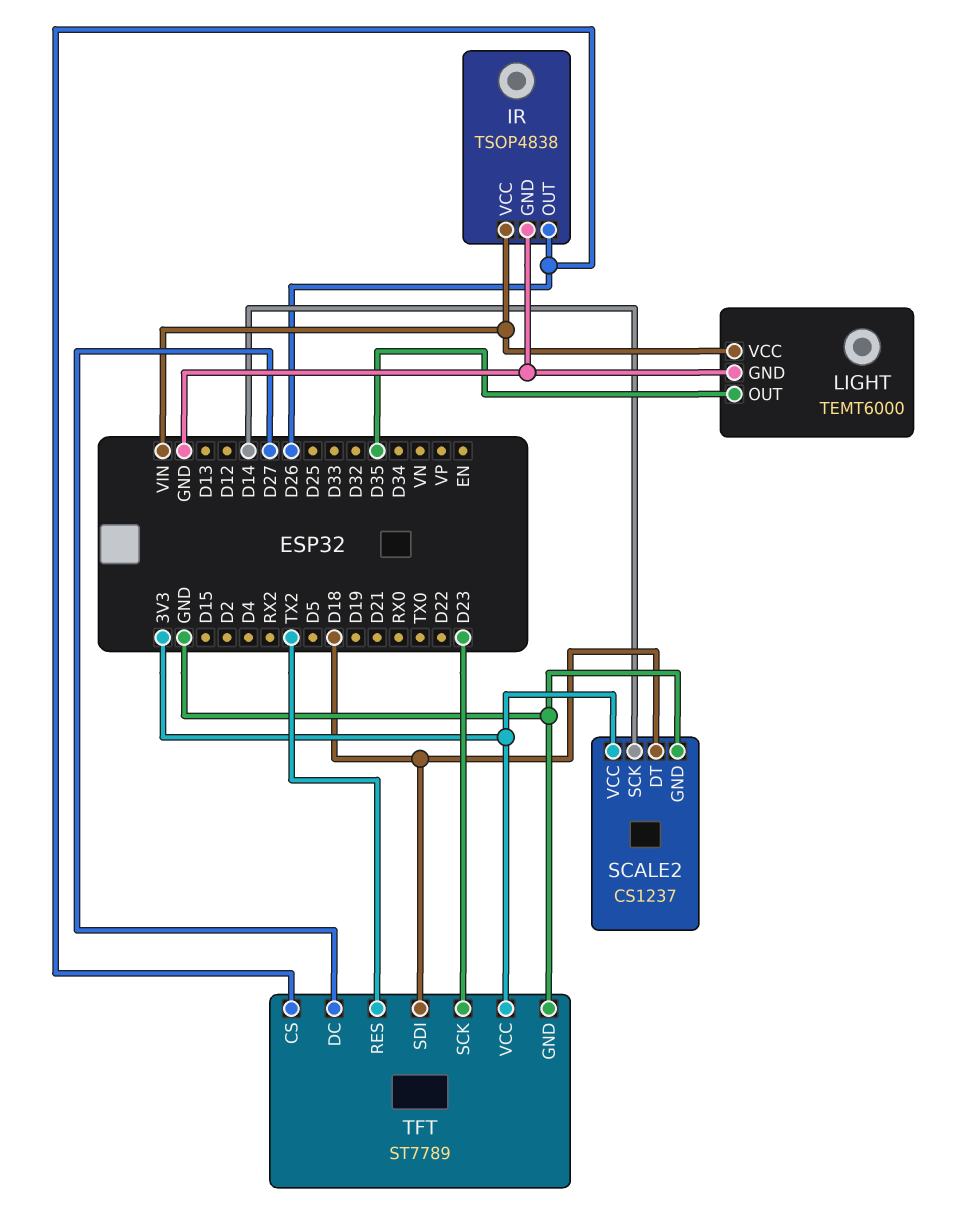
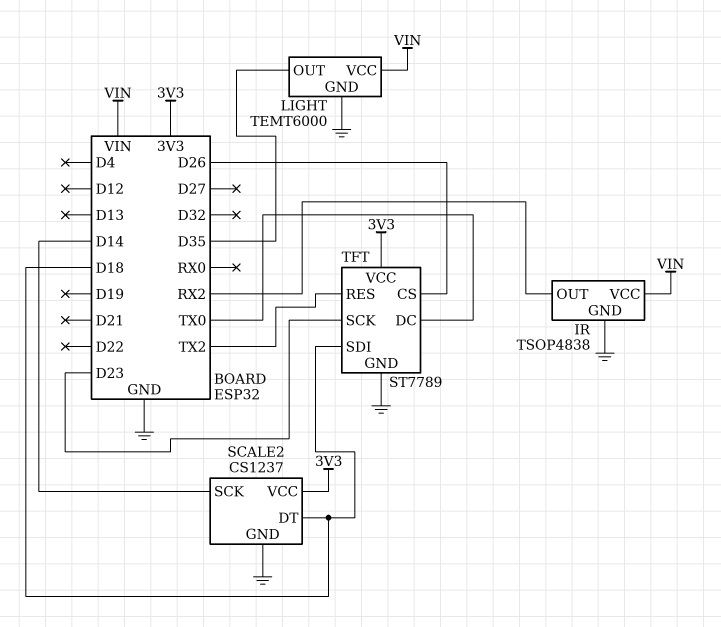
IR pin OUT: D26 -> RX2
TFT pin DC: D27 -> TX0

